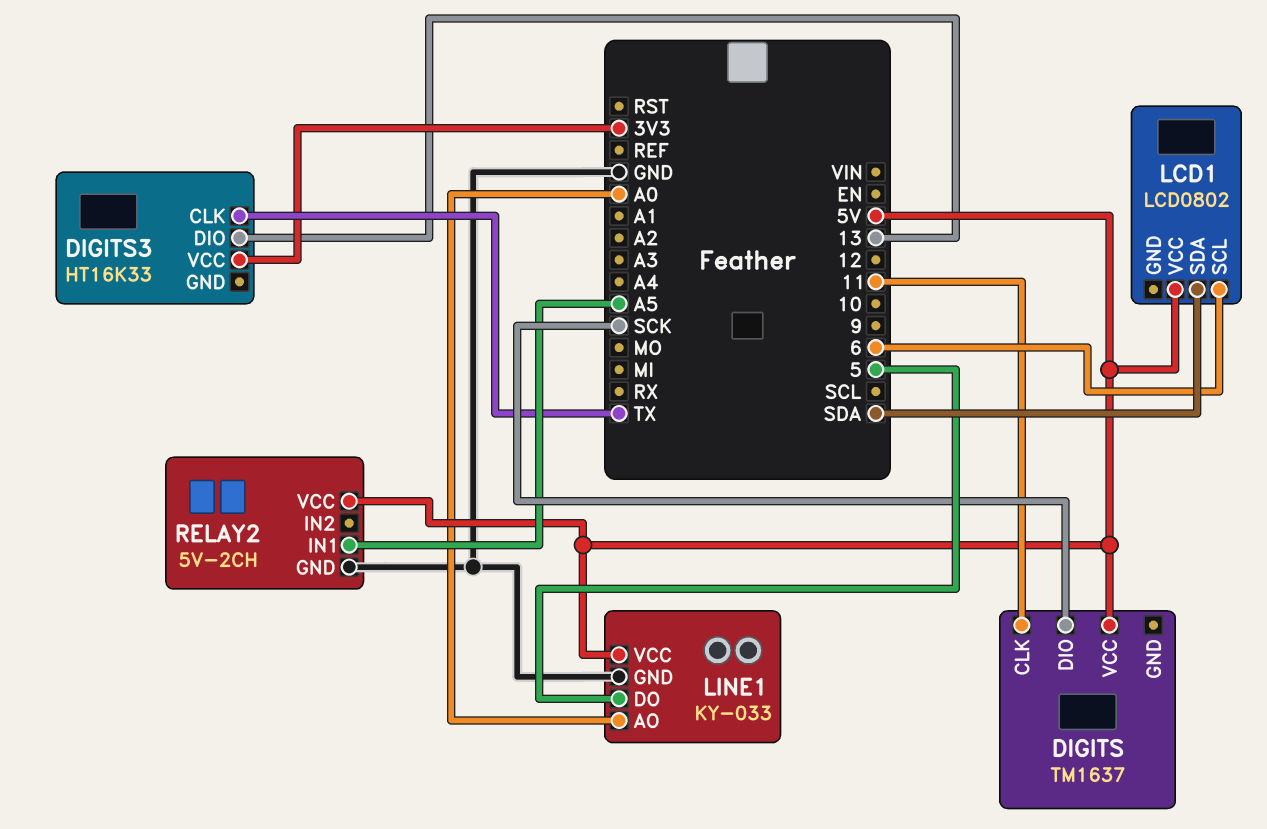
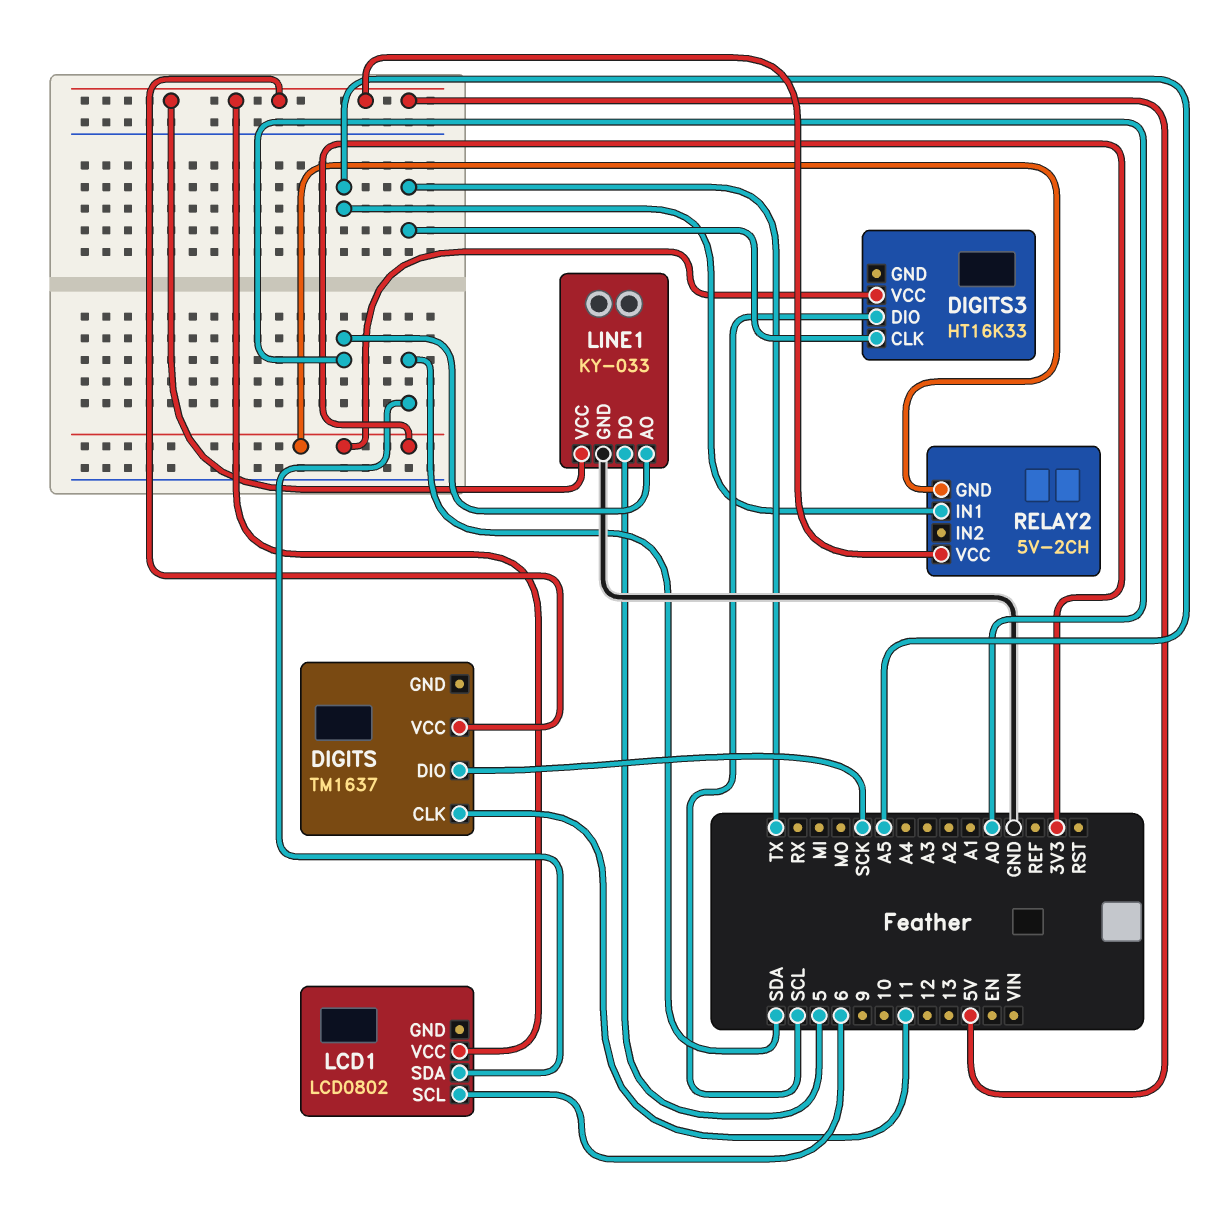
DIGITS3 pin DIO: 13 -> SCL
RELAY2 pin GND: GND -> 3V3

